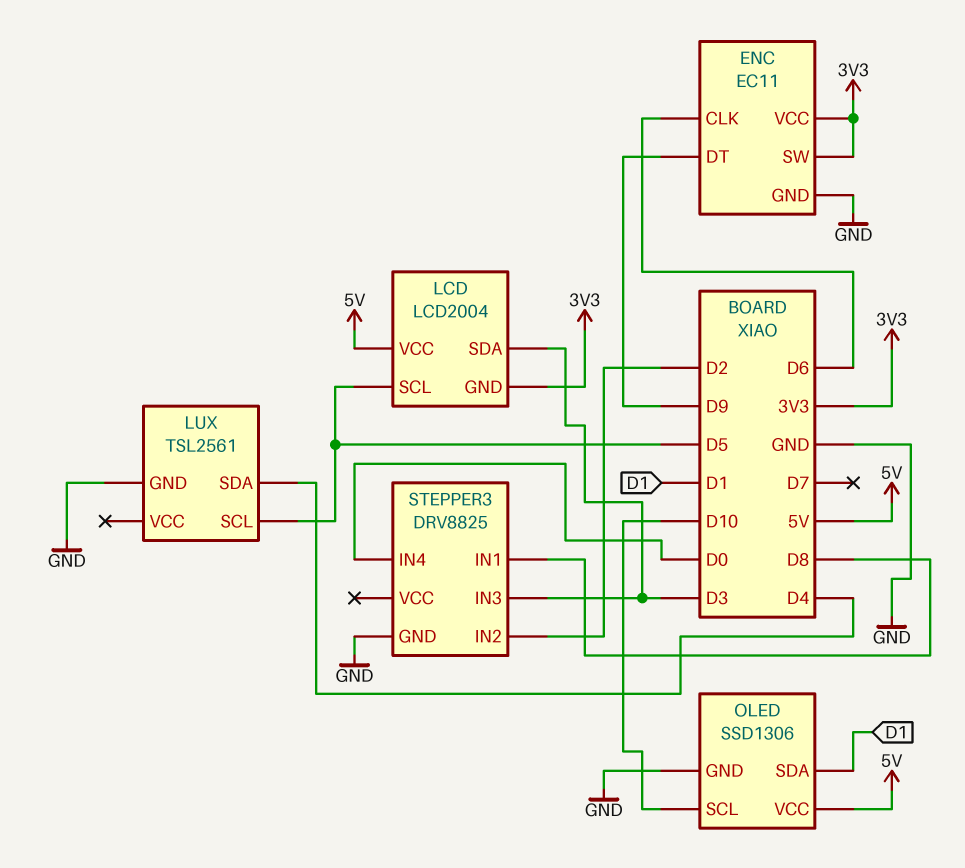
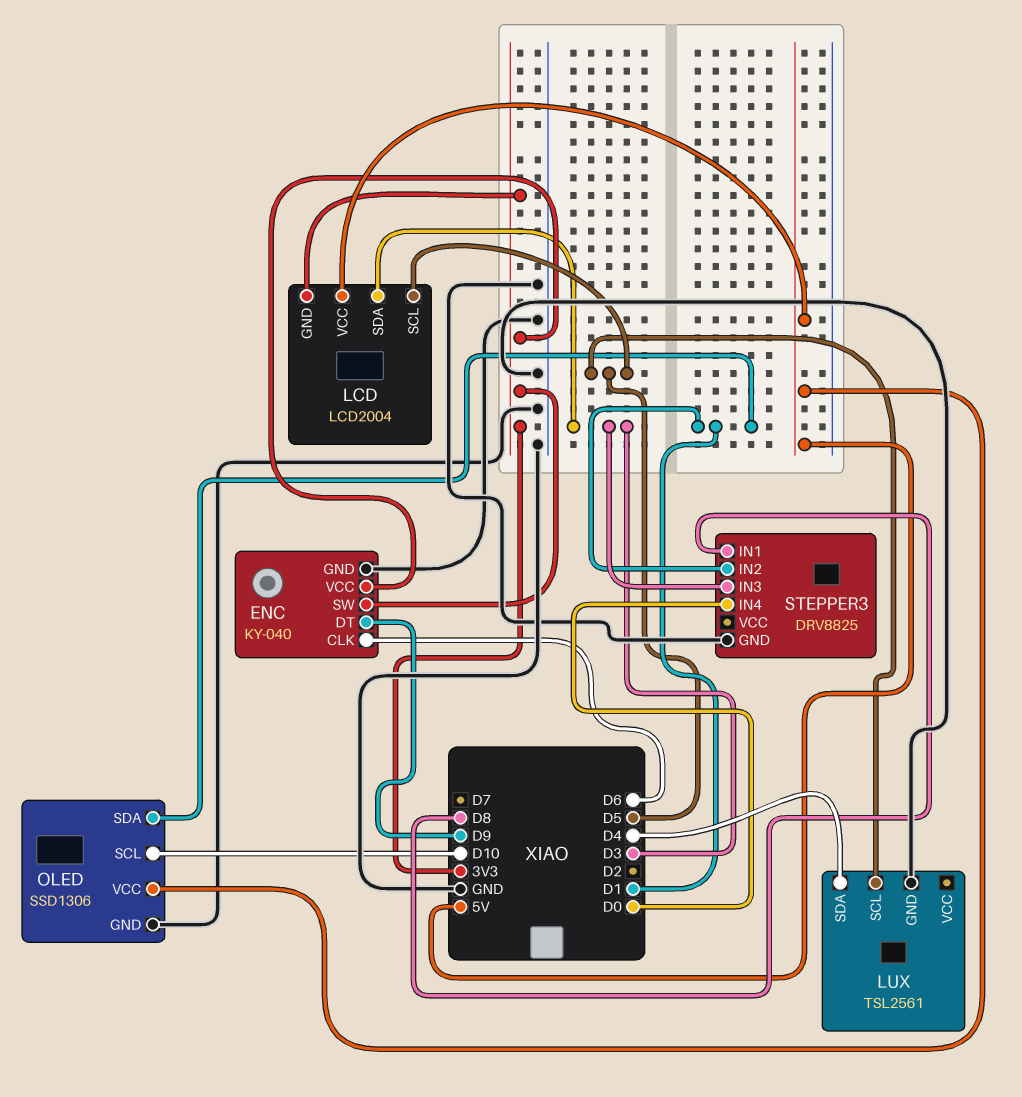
ENC: EC11 -> KY-040
STEPPER3 pin IN2: D2 -> D1

